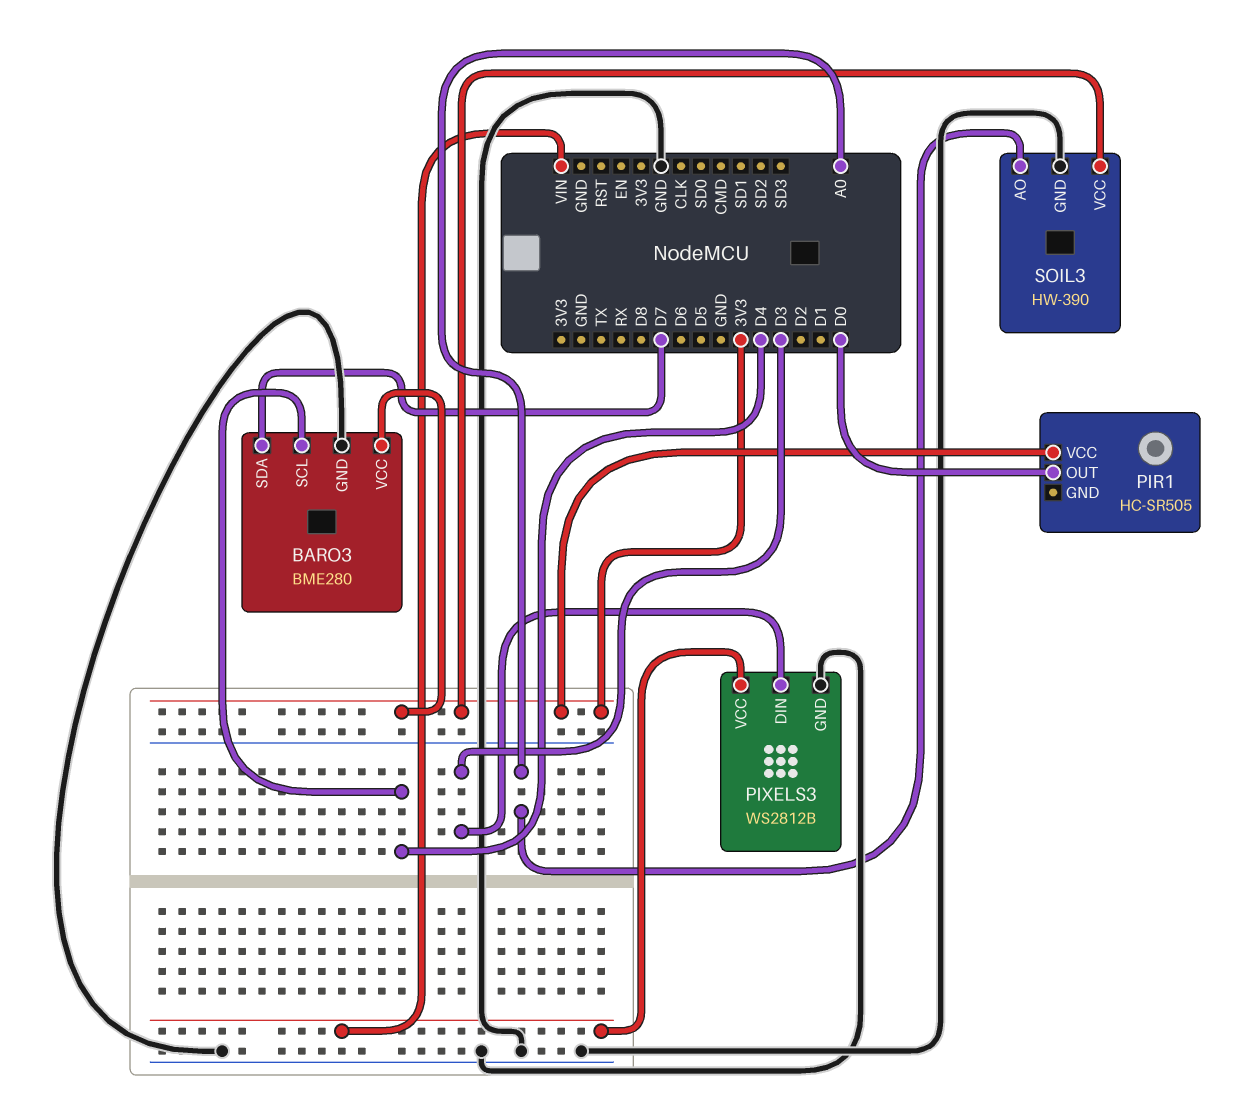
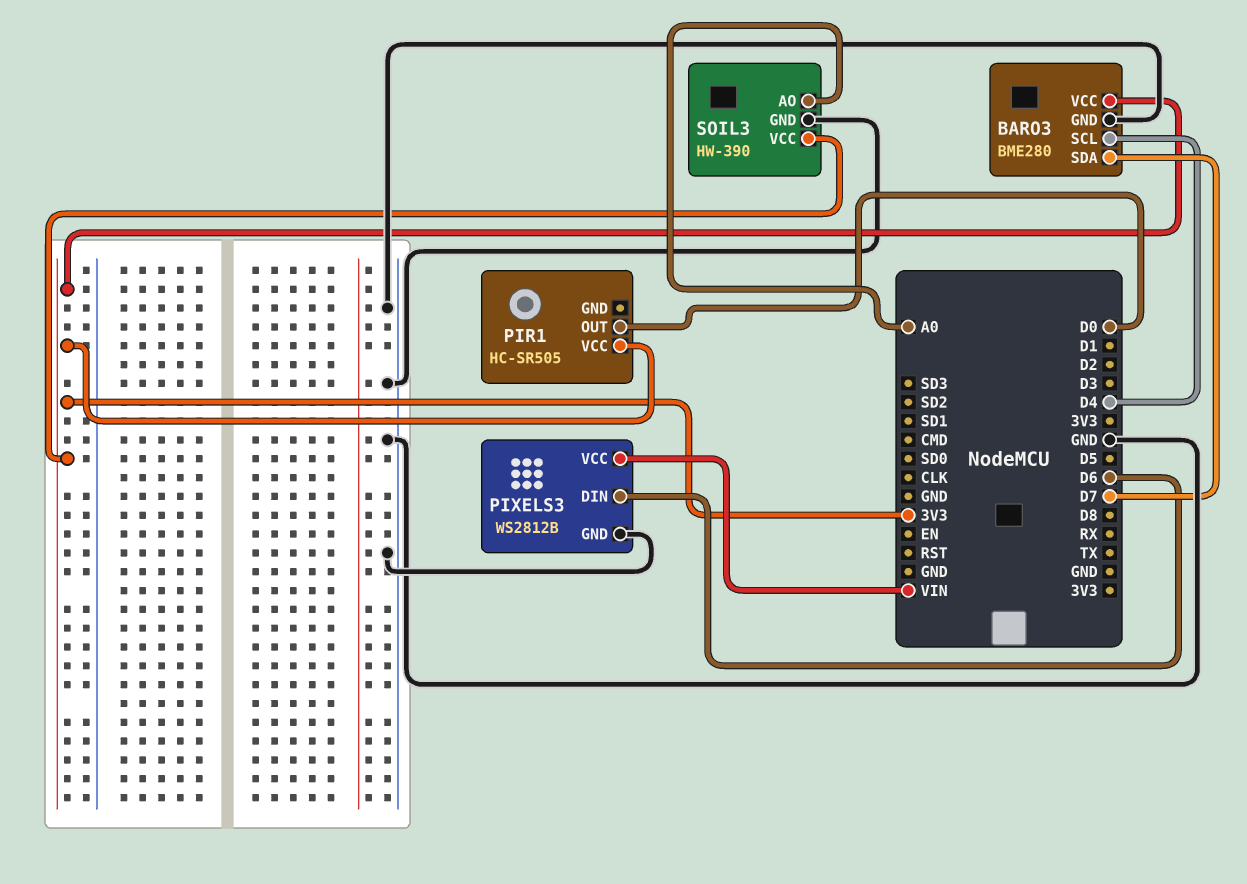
PIXELS3 pin DIN: D3 -> D6

